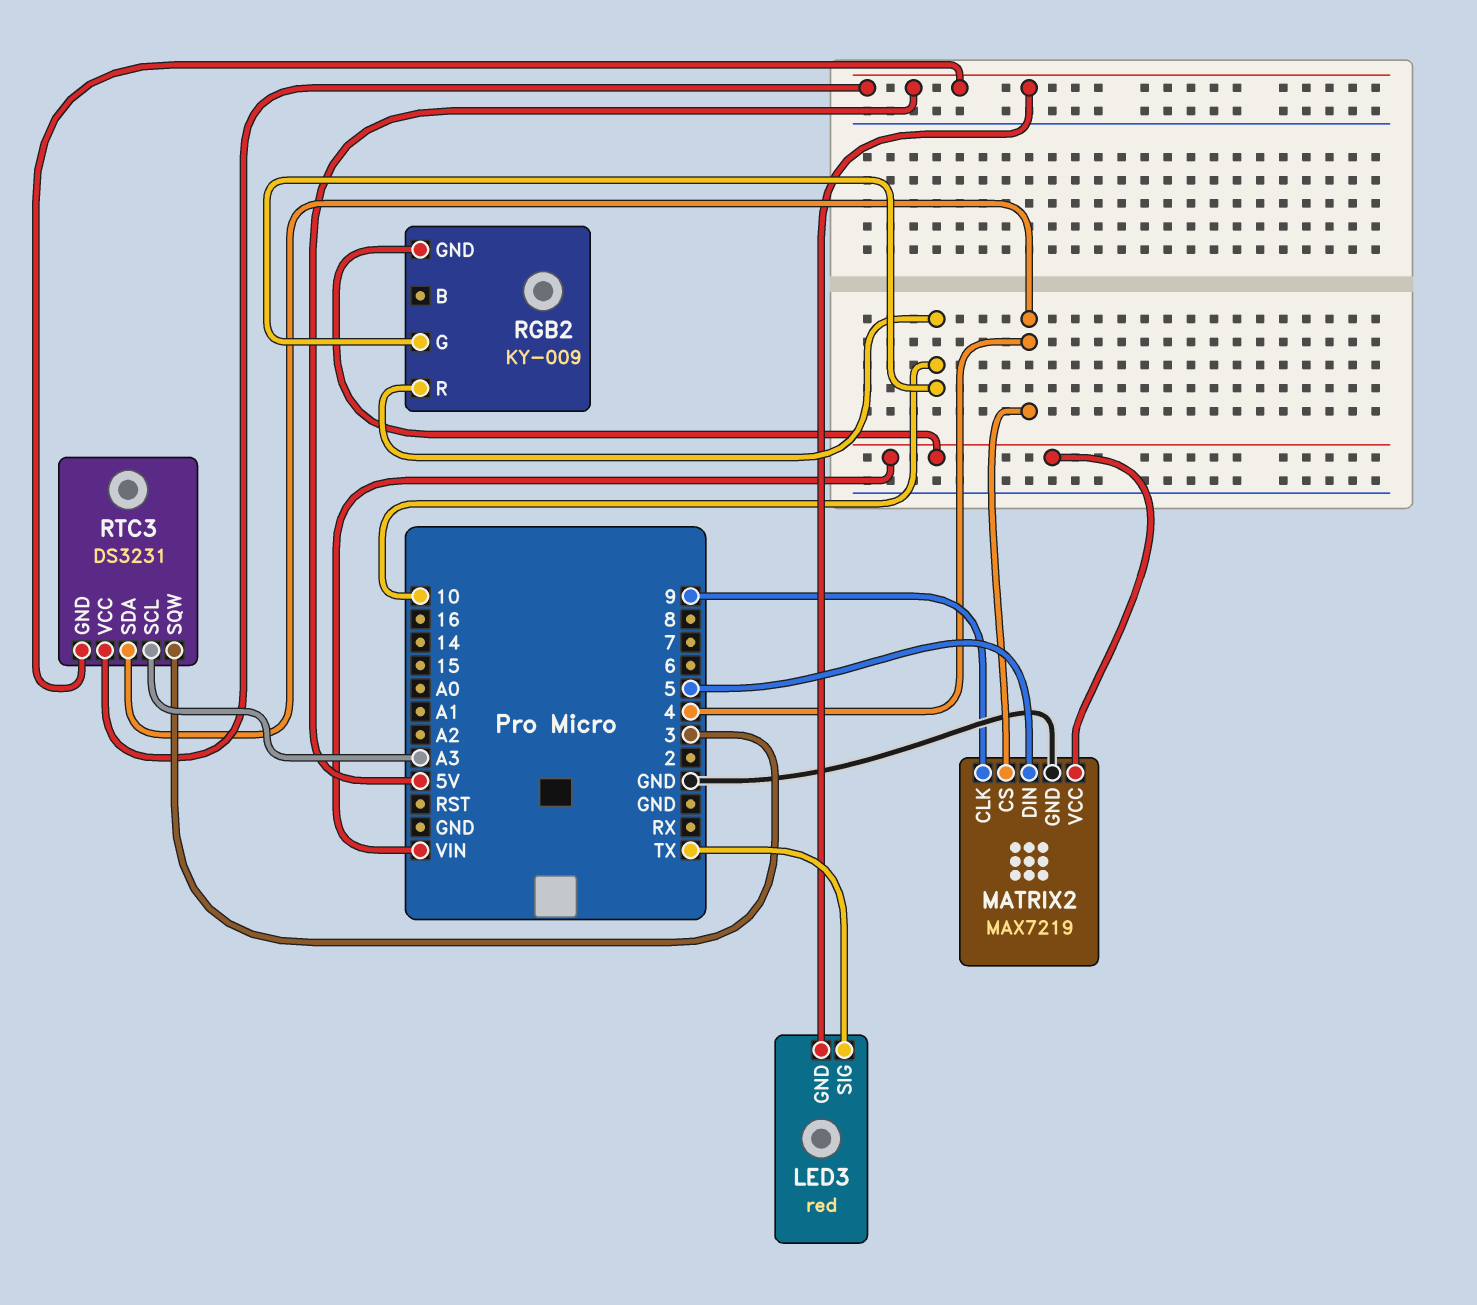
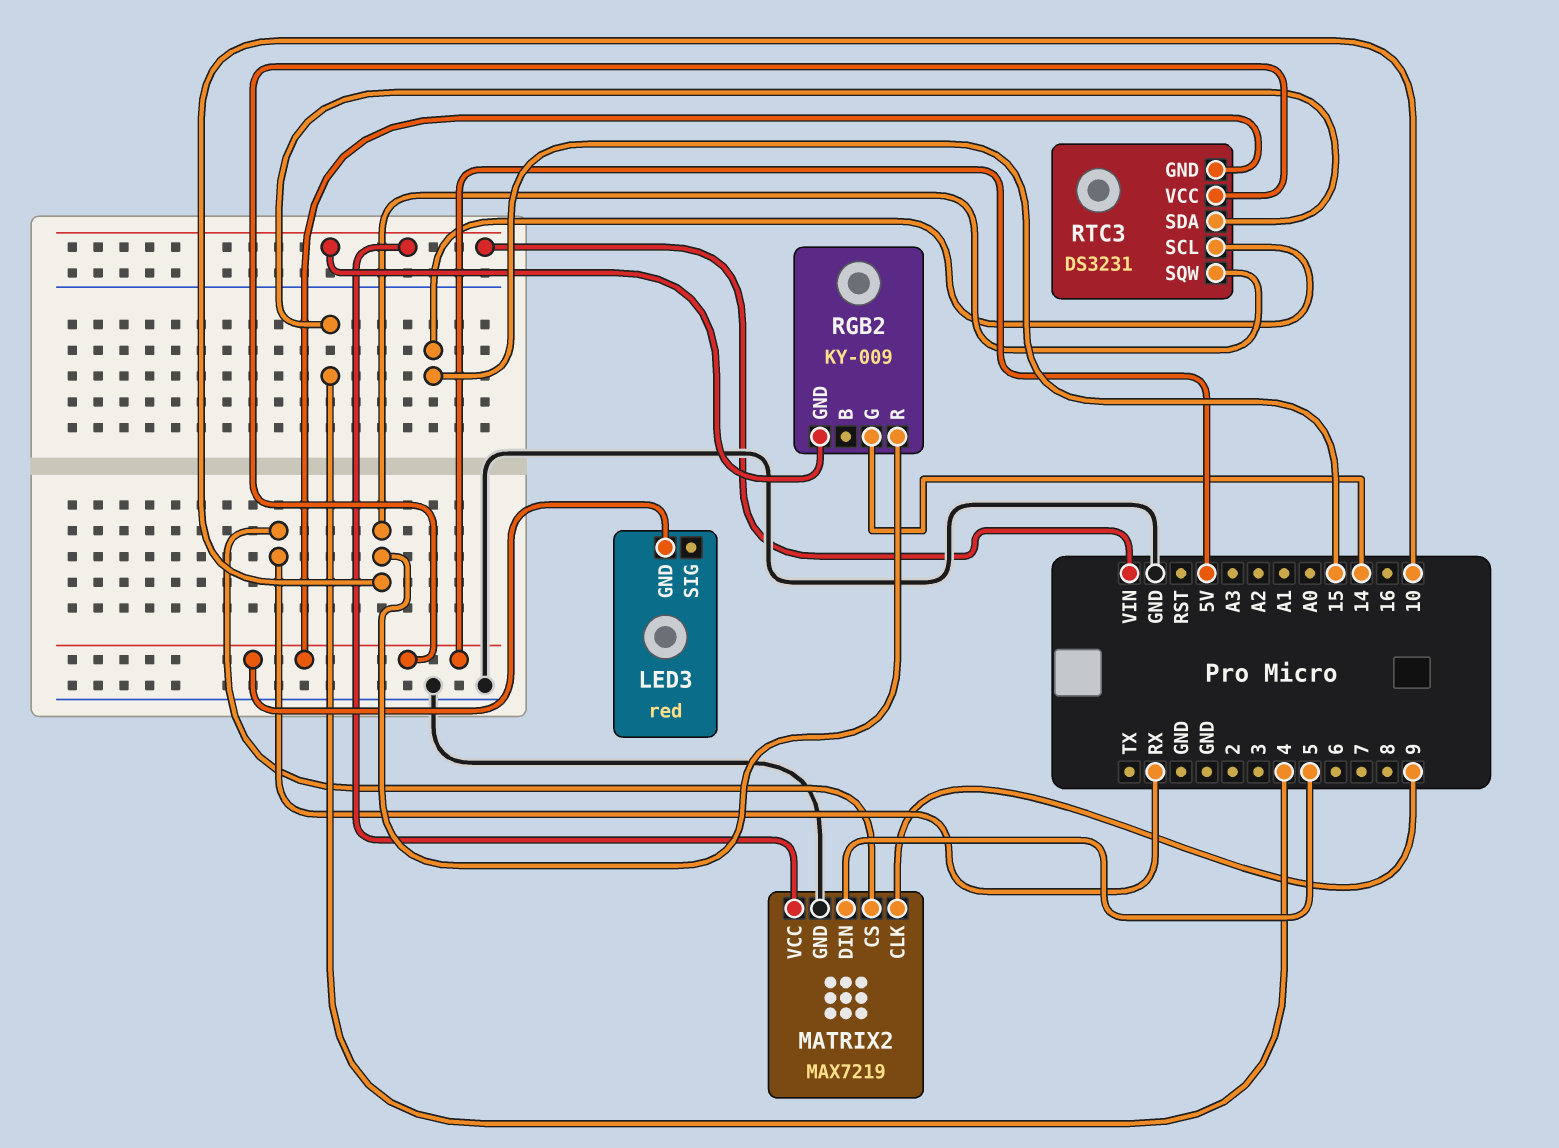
LED3 pin SIG: TX -> none
MATRIX2 pin CS: 4 -> RX
RGB2 pin G: 10 -> 14
RTC3 pin SCL: A3 -> 15
RTC3 pin SQW: 3 -> 10

